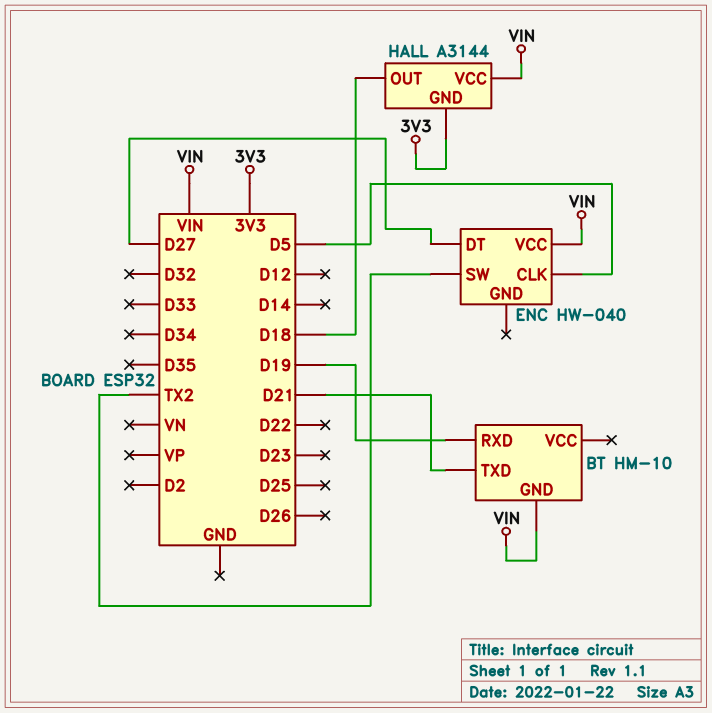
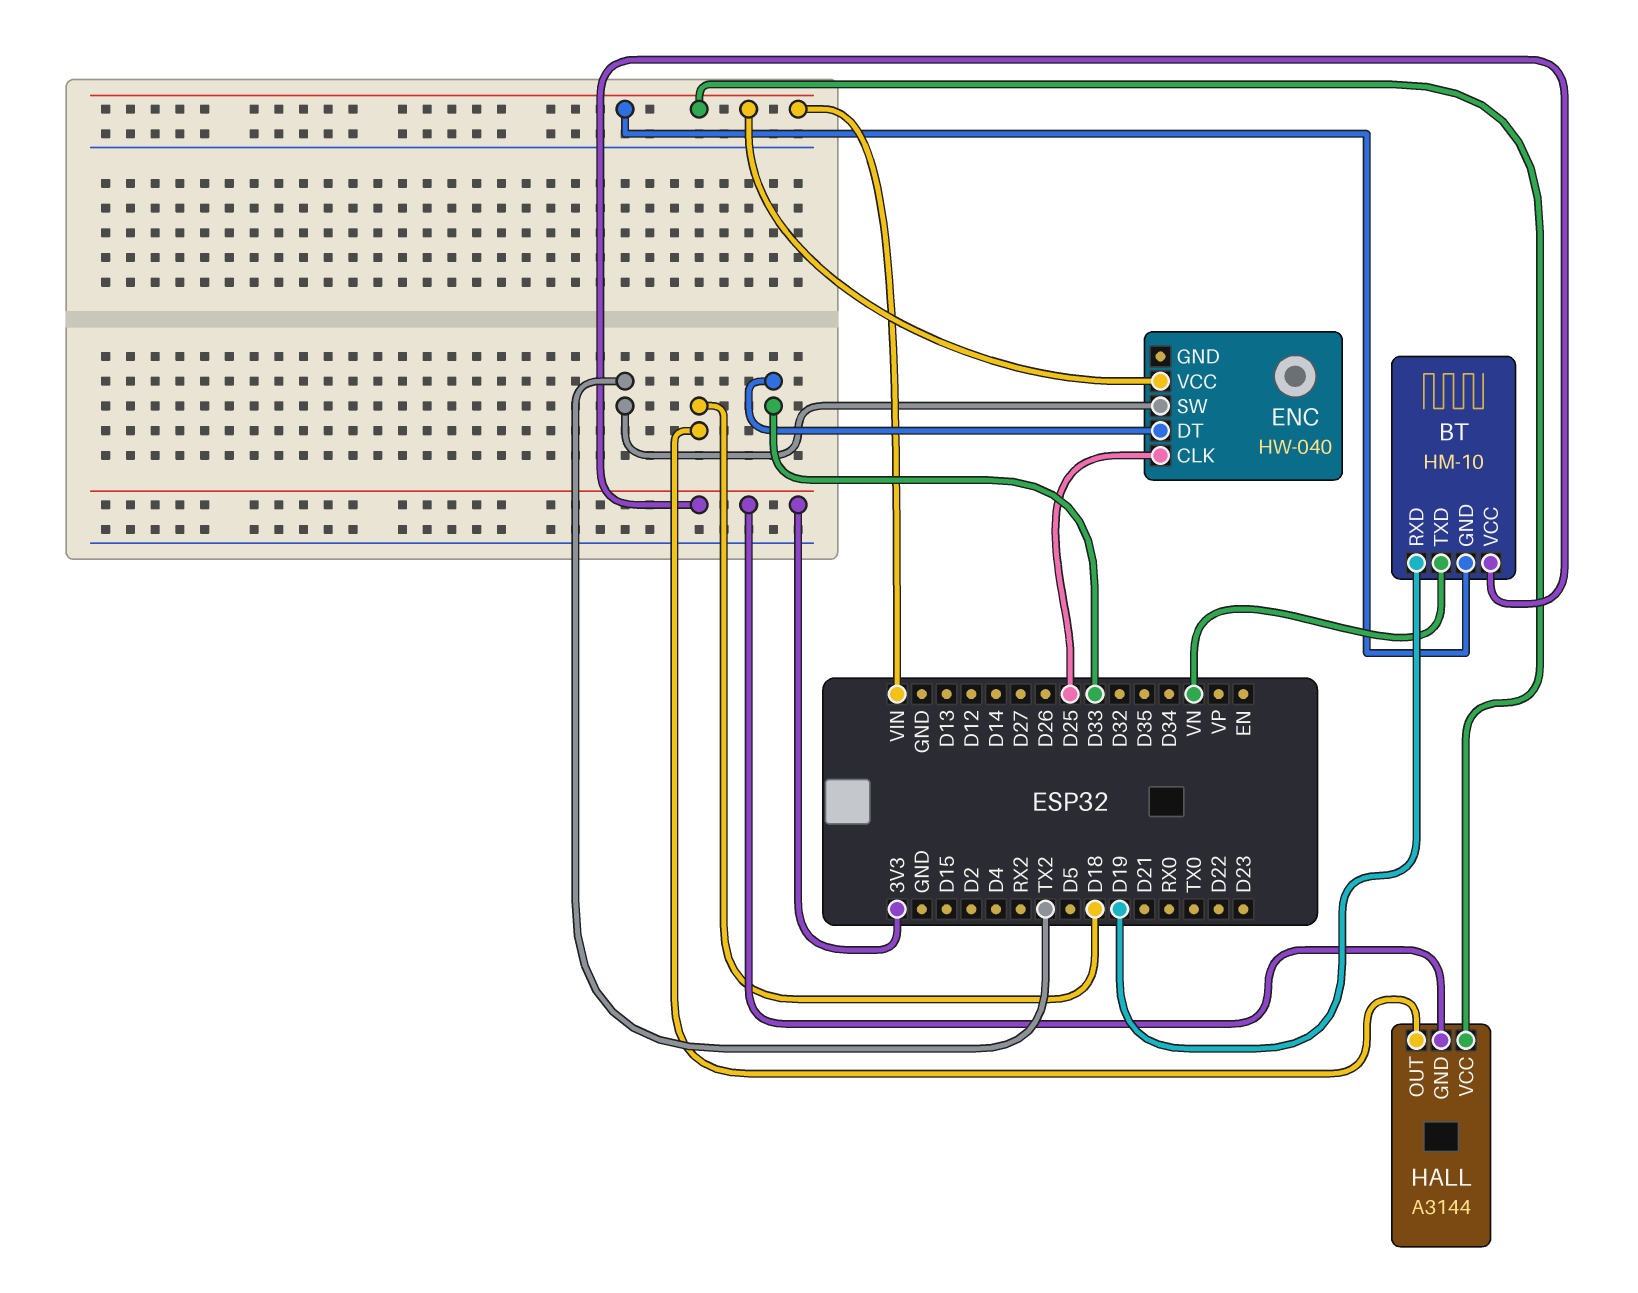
BT pin TXD: D21 -> VN
BT pin VCC: none -> 3V3
ENC pin CLK: D5 -> D25
ENC pin DT: D27 -> D33

